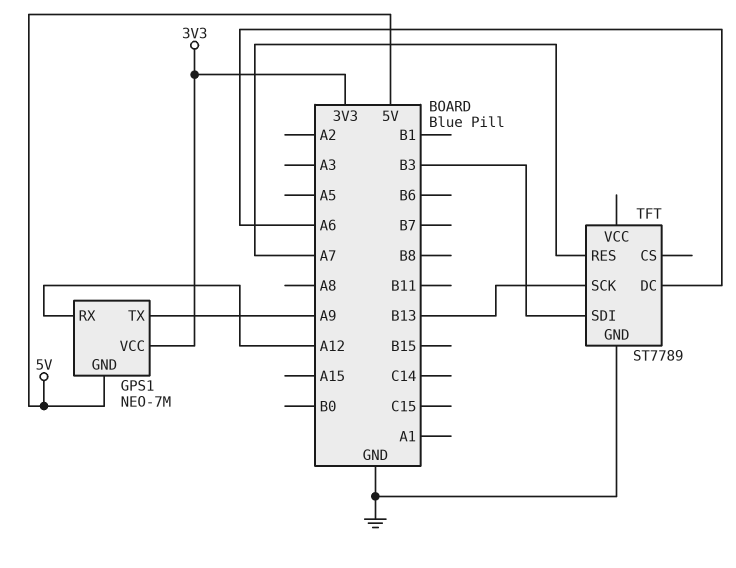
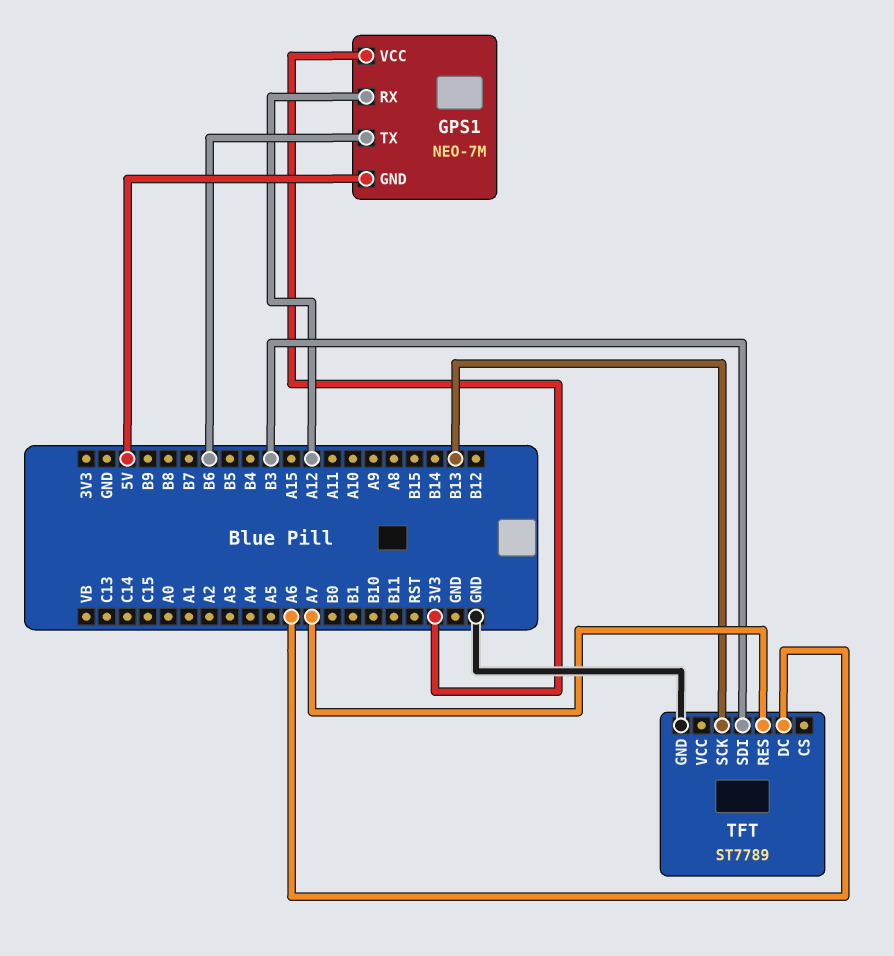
GPS1 pin TX: A9 -> B6

